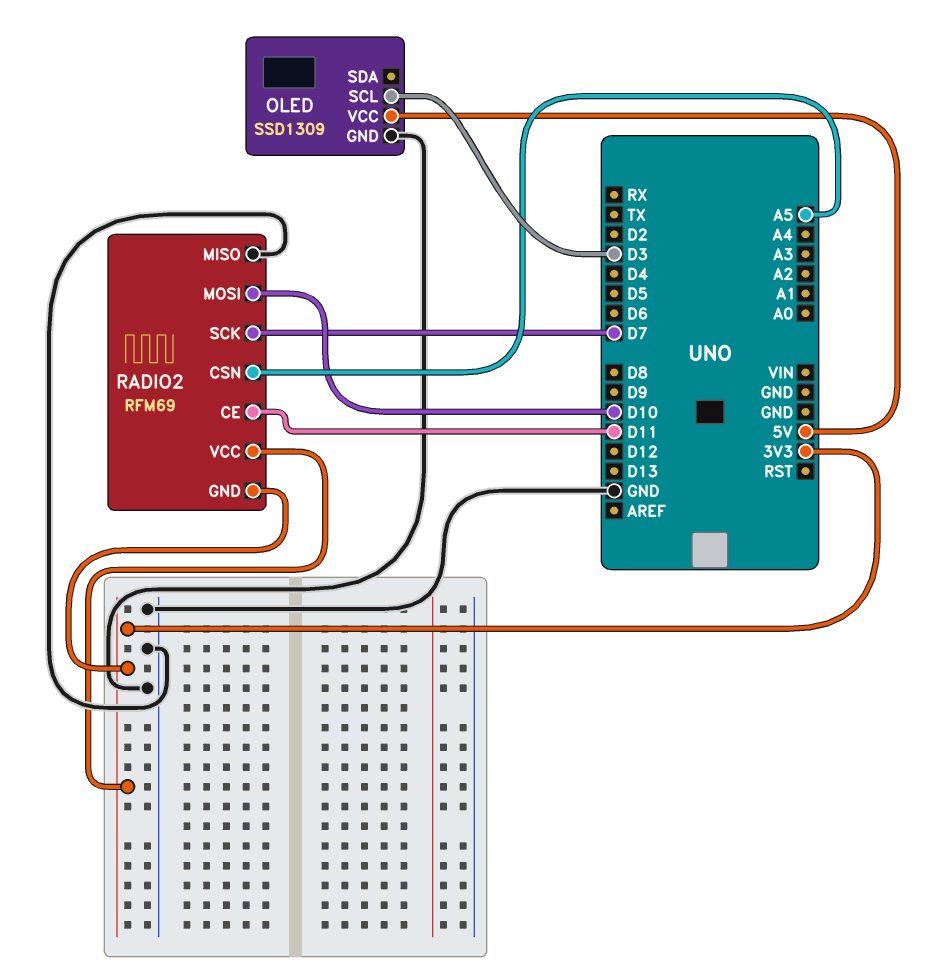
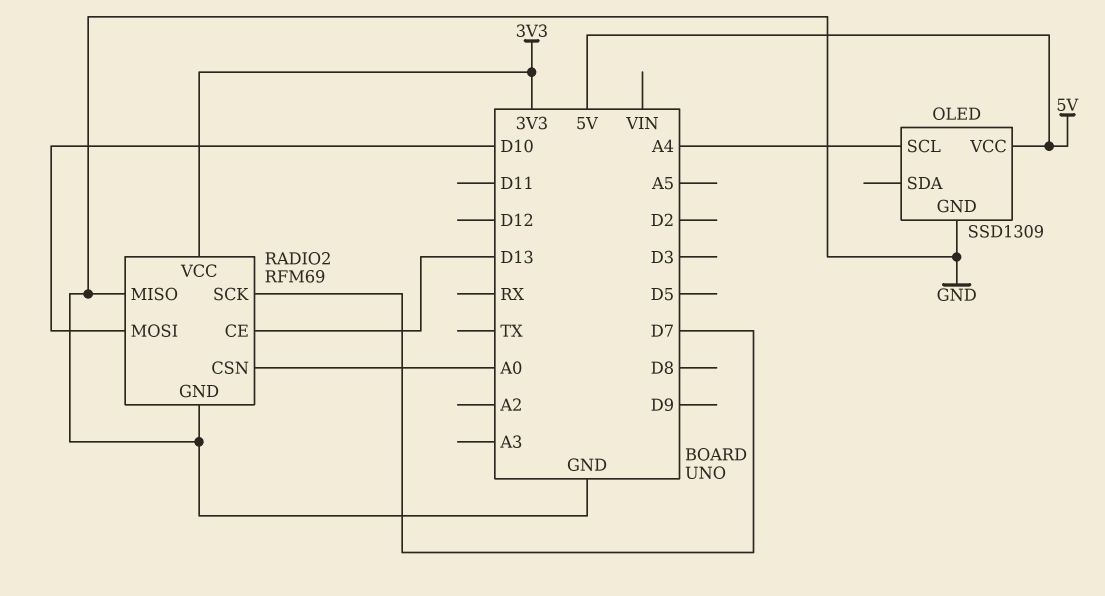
OLED pin SCL: D3 -> A4
RADIO2 pin CE: D11 -> D13
RADIO2 pin CSN: A5 -> A0
RADIO2 pin GND: 3V3 -> GND

